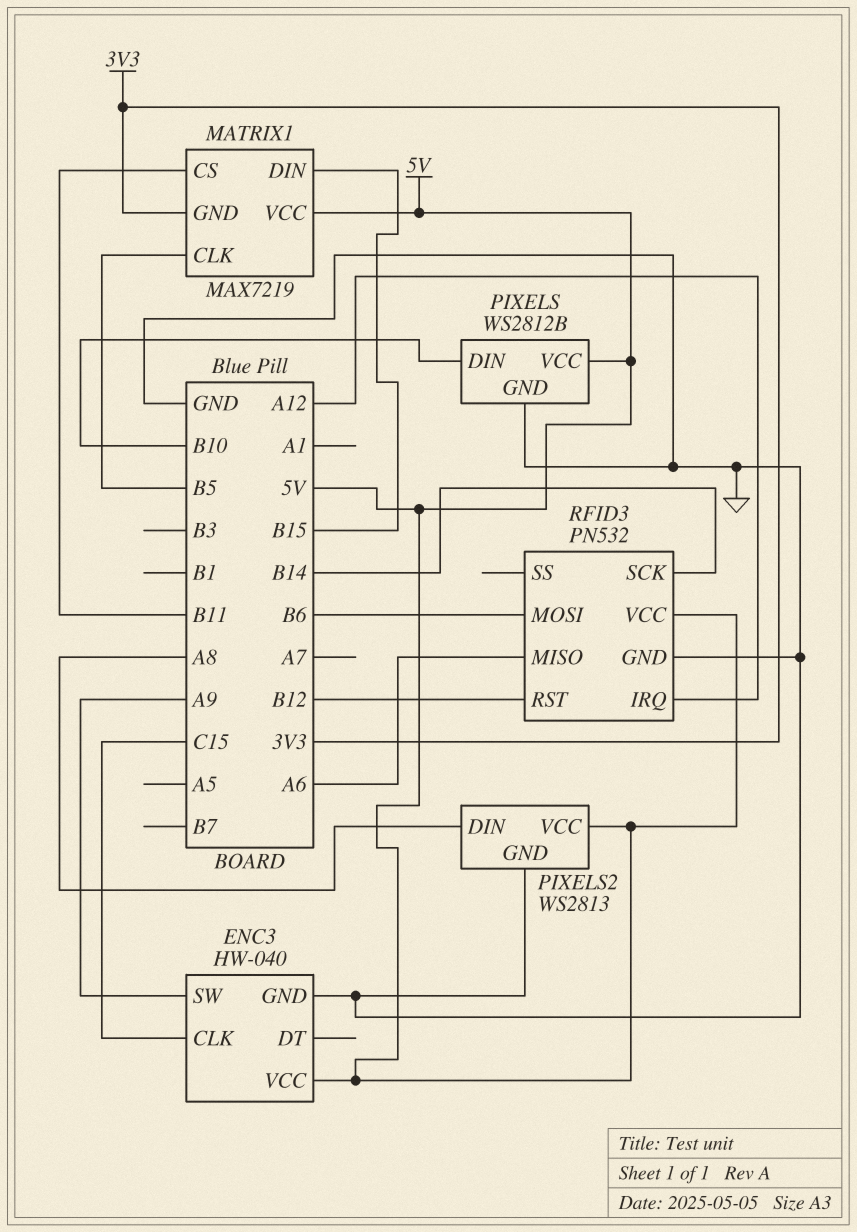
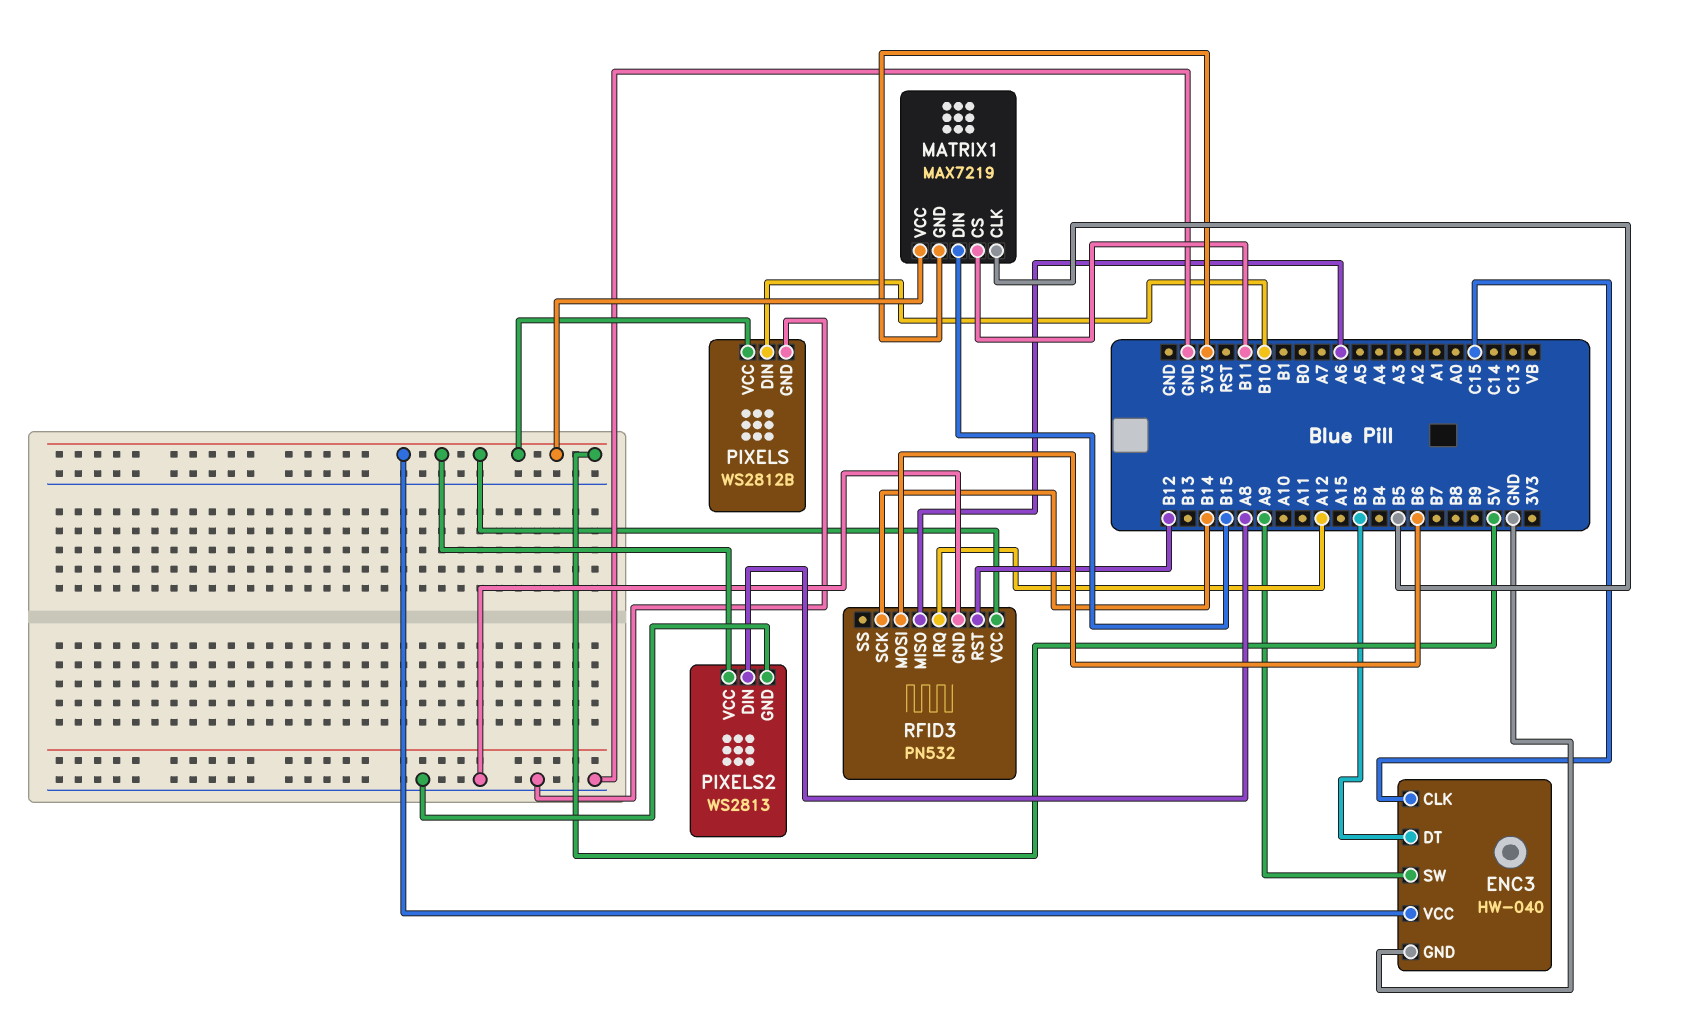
ENC3 pin DT: none -> B3

